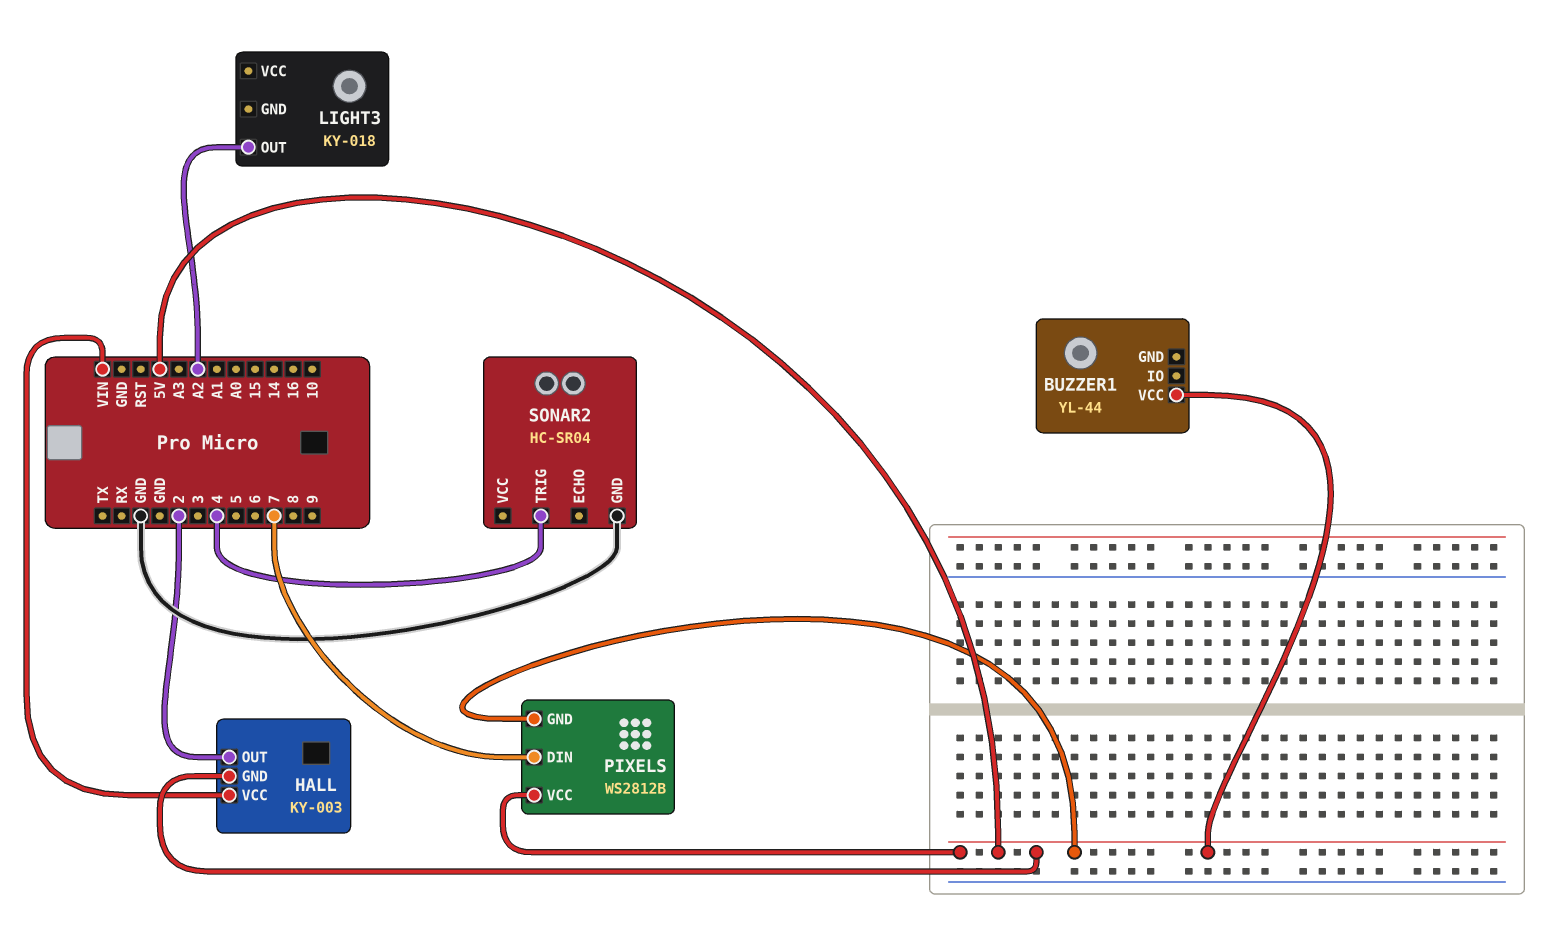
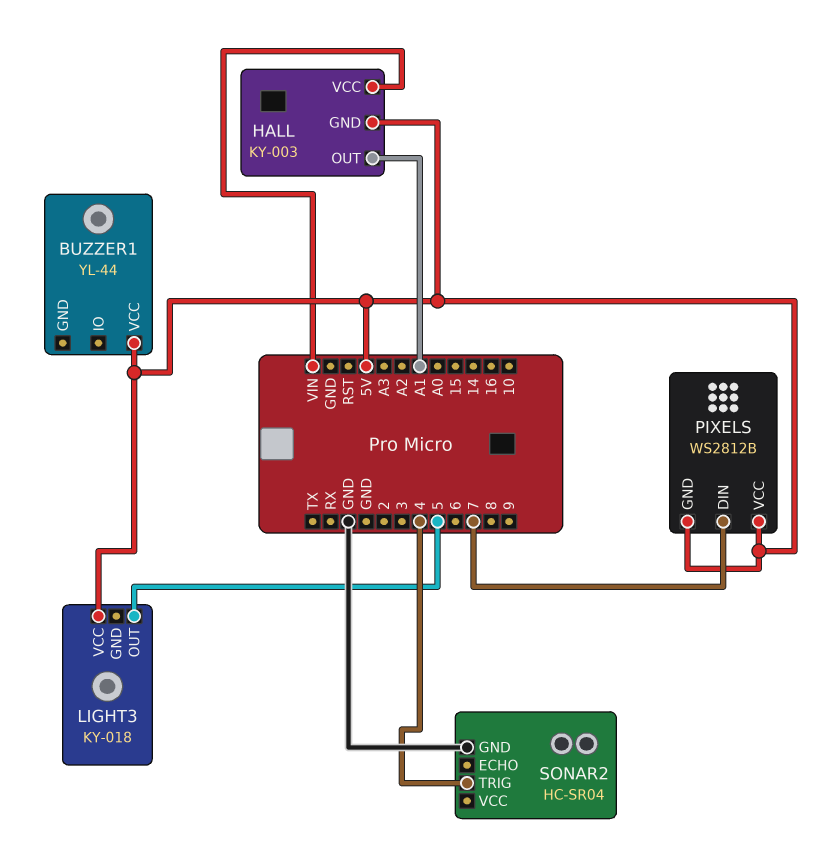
HALL pin OUT: 2 -> A1
LIGHT3 pin OUT: A2 -> 5
LIGHT3 pin VCC: none -> 5V

